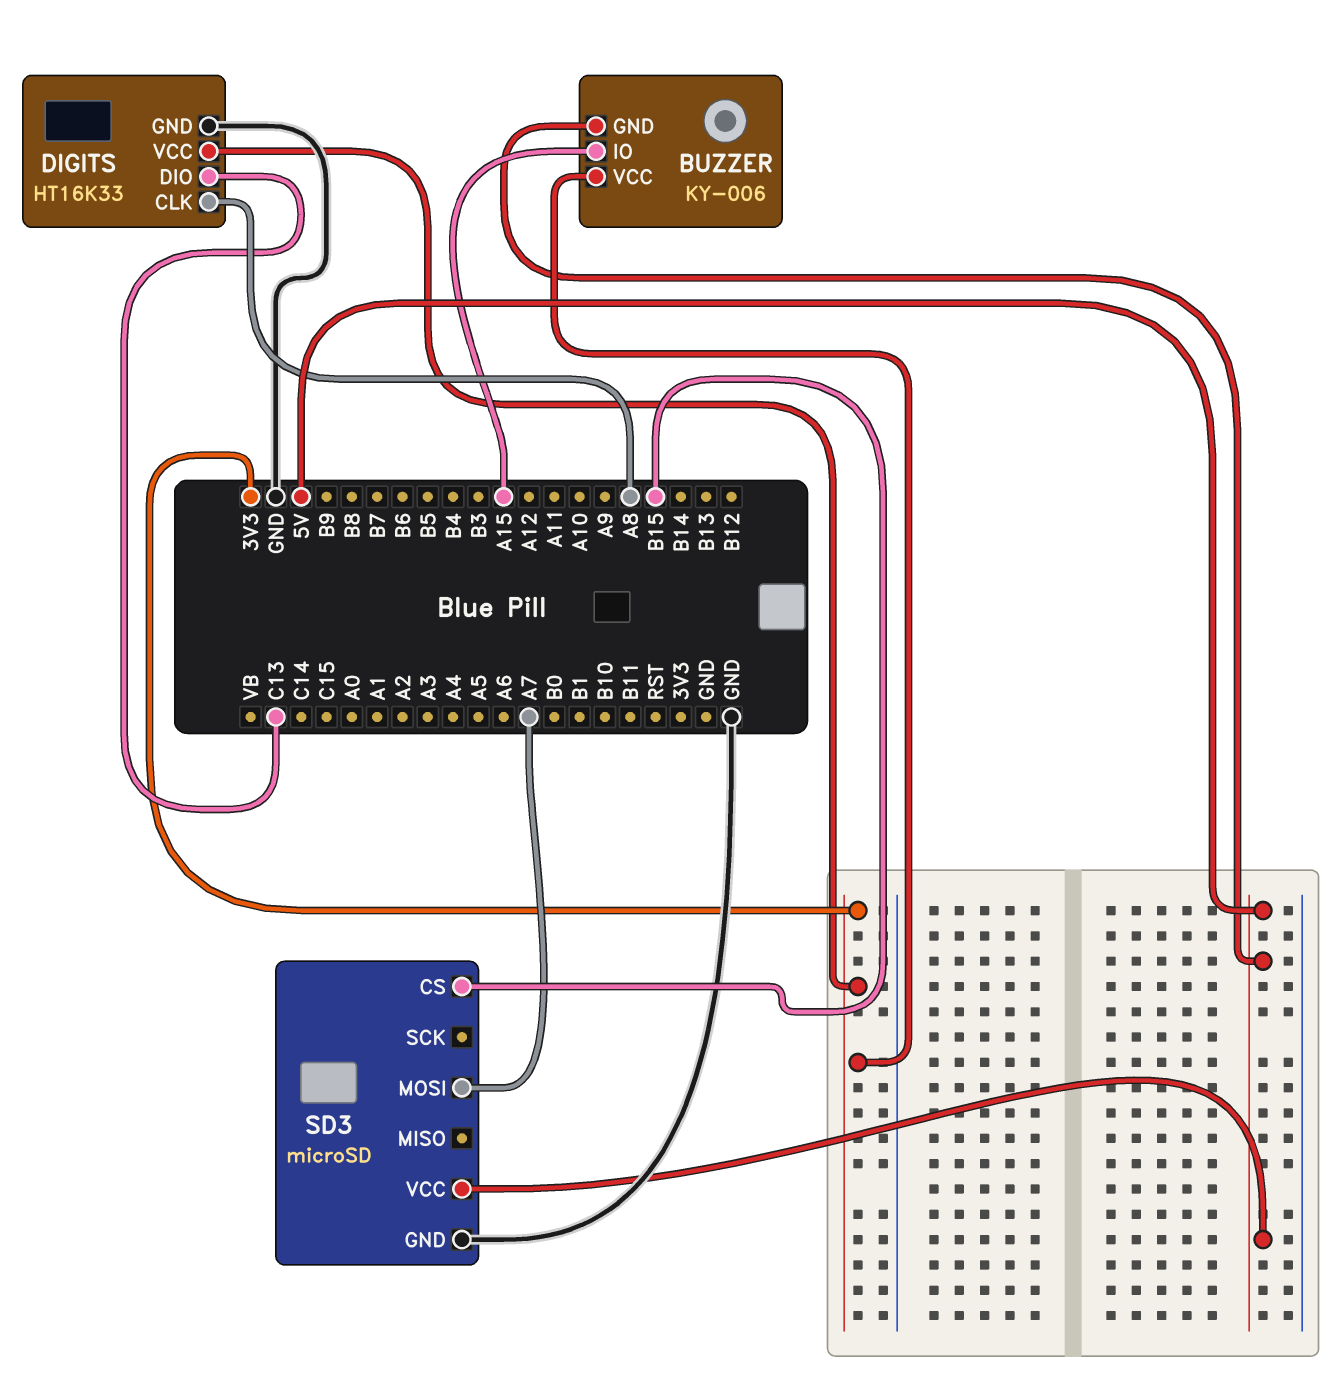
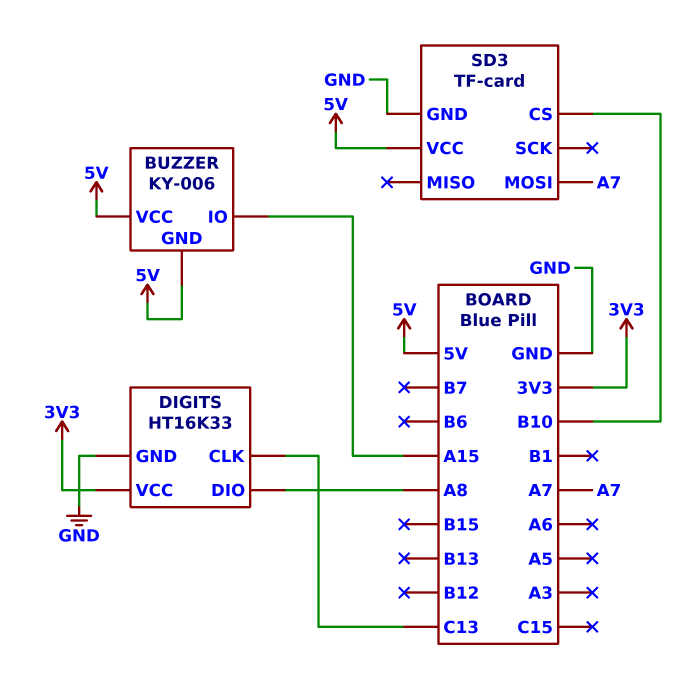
BUZZER pin VCC: 3V3 -> 5V
DIGITS pin CLK: A8 -> C13
DIGITS pin DIO: C13 -> A8
SD3: microSD -> TF-card
SD3 pin CS: B15 -> B10

